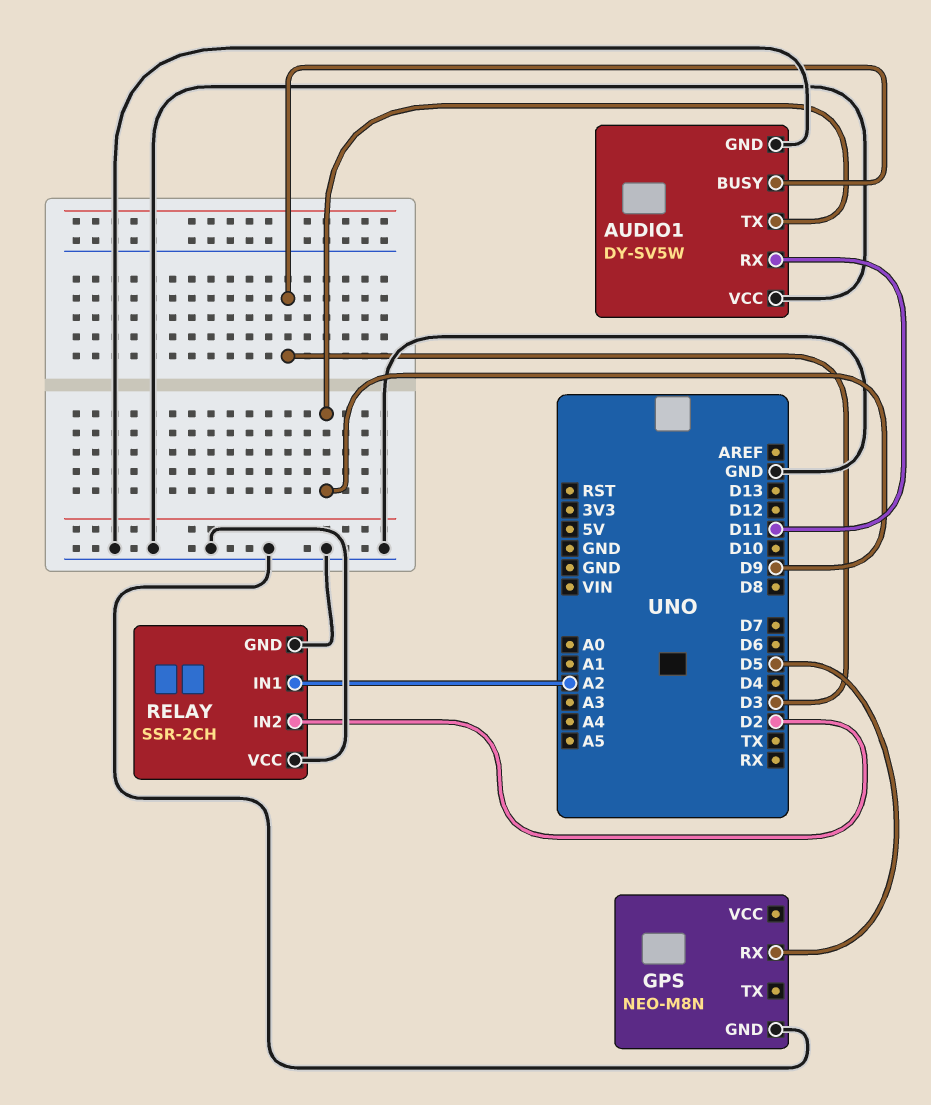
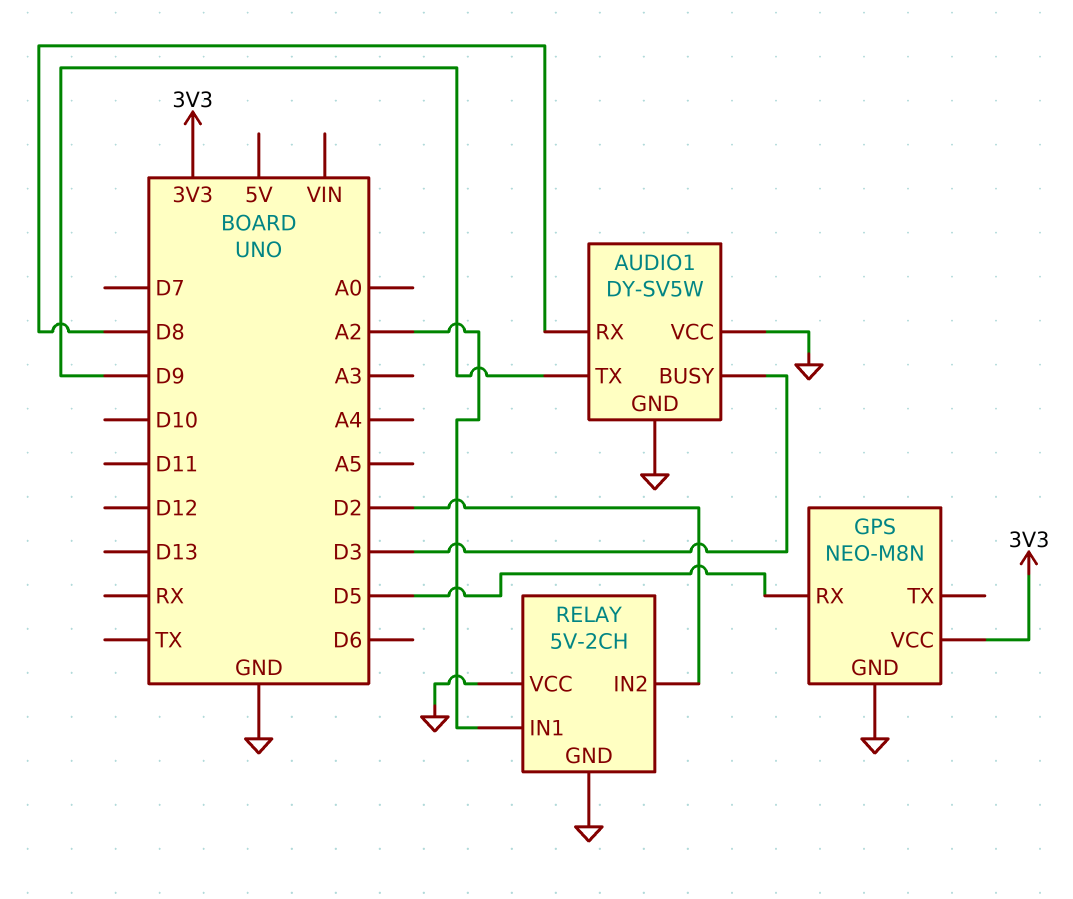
AUDIO1 pin RX: D11 -> D8
GPS pin VCC: none -> 3V3
RELAY: SSR-2CH -> 5V-2CH

